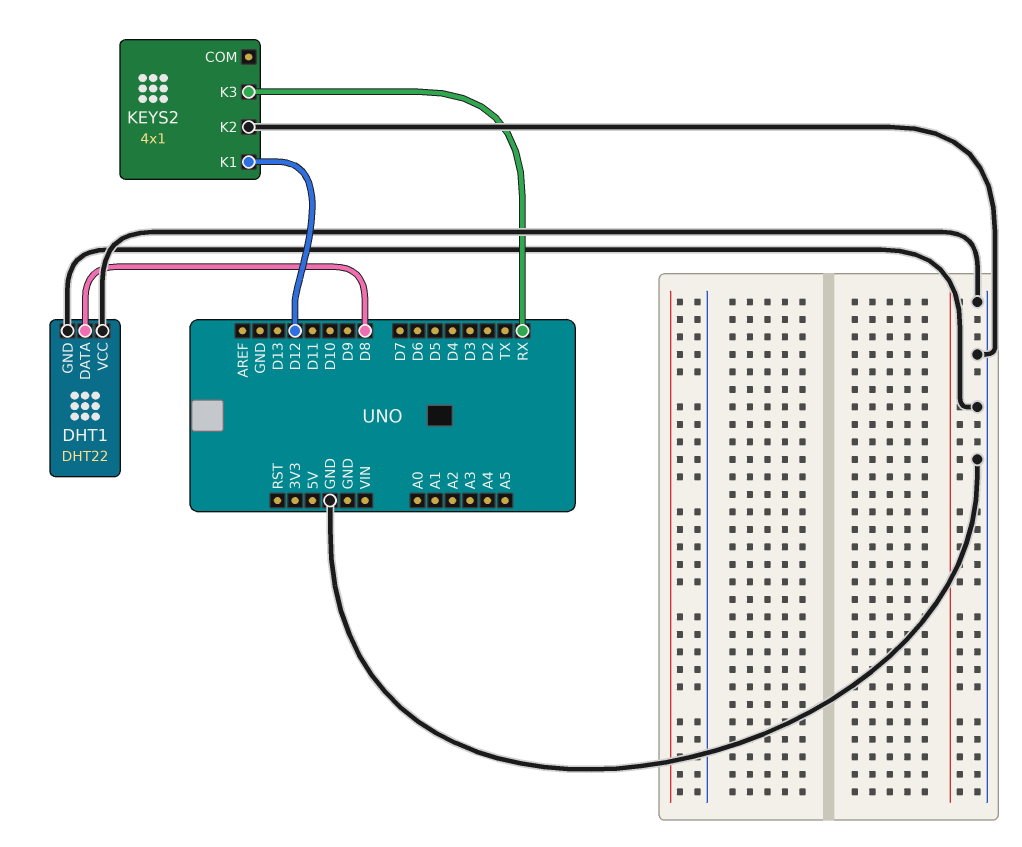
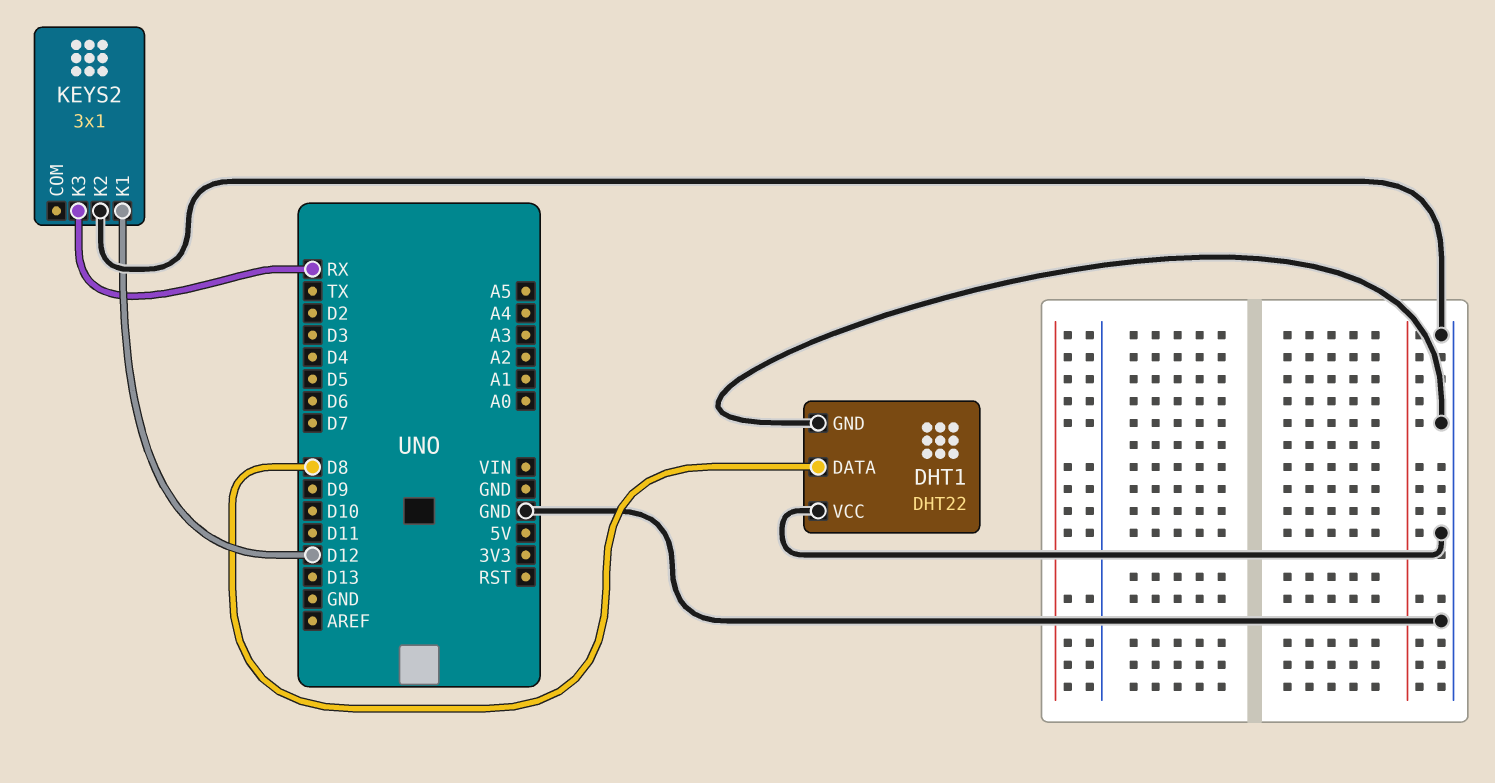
KEYS2: 4x1 -> 3x1

